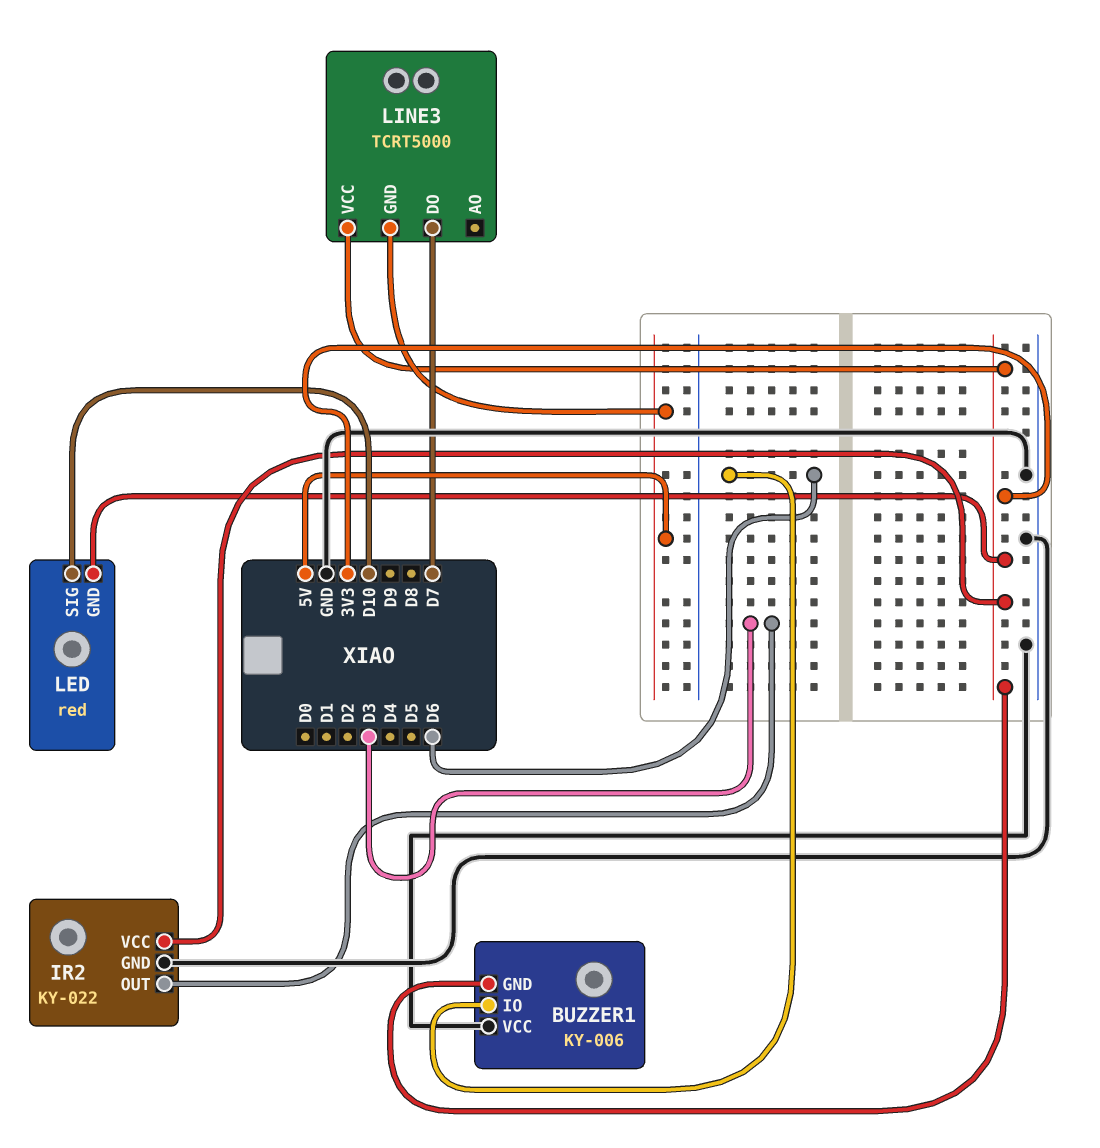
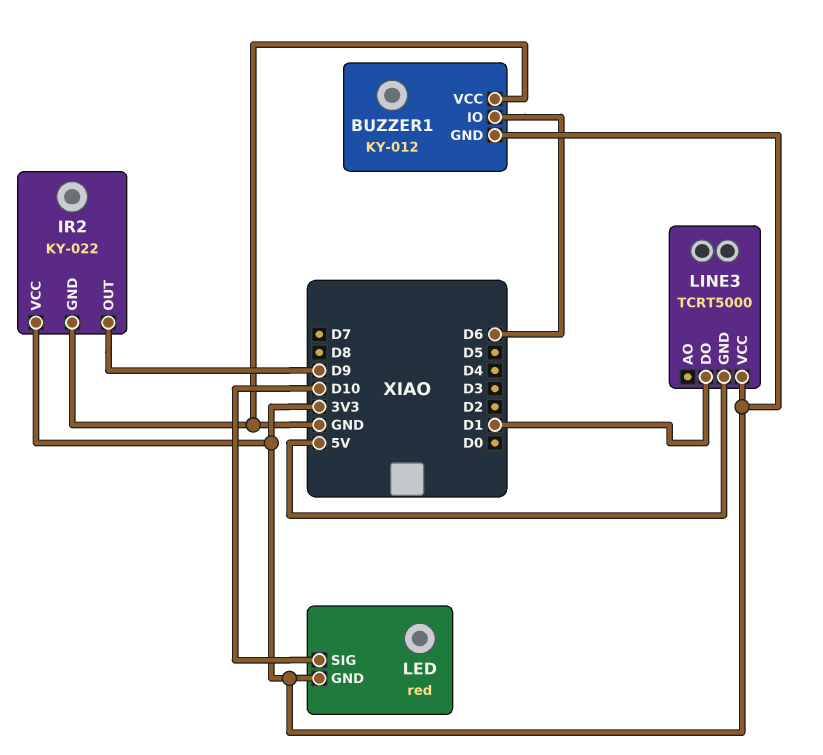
BUZZER1: KY-006 -> KY-012
IR2 pin OUT: D3 -> D9
LINE3 pin DO: D7 -> D1

